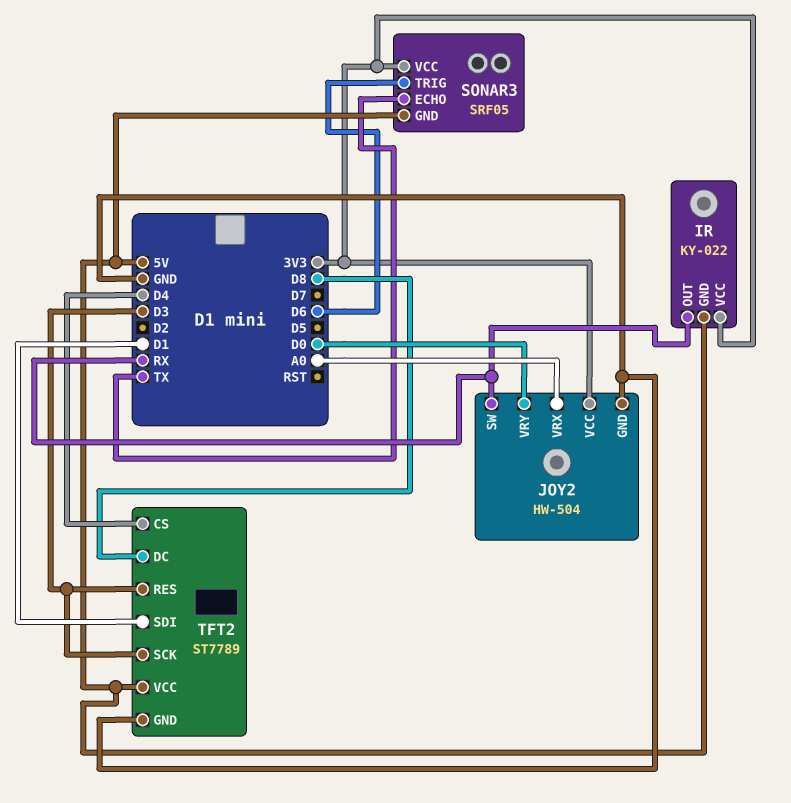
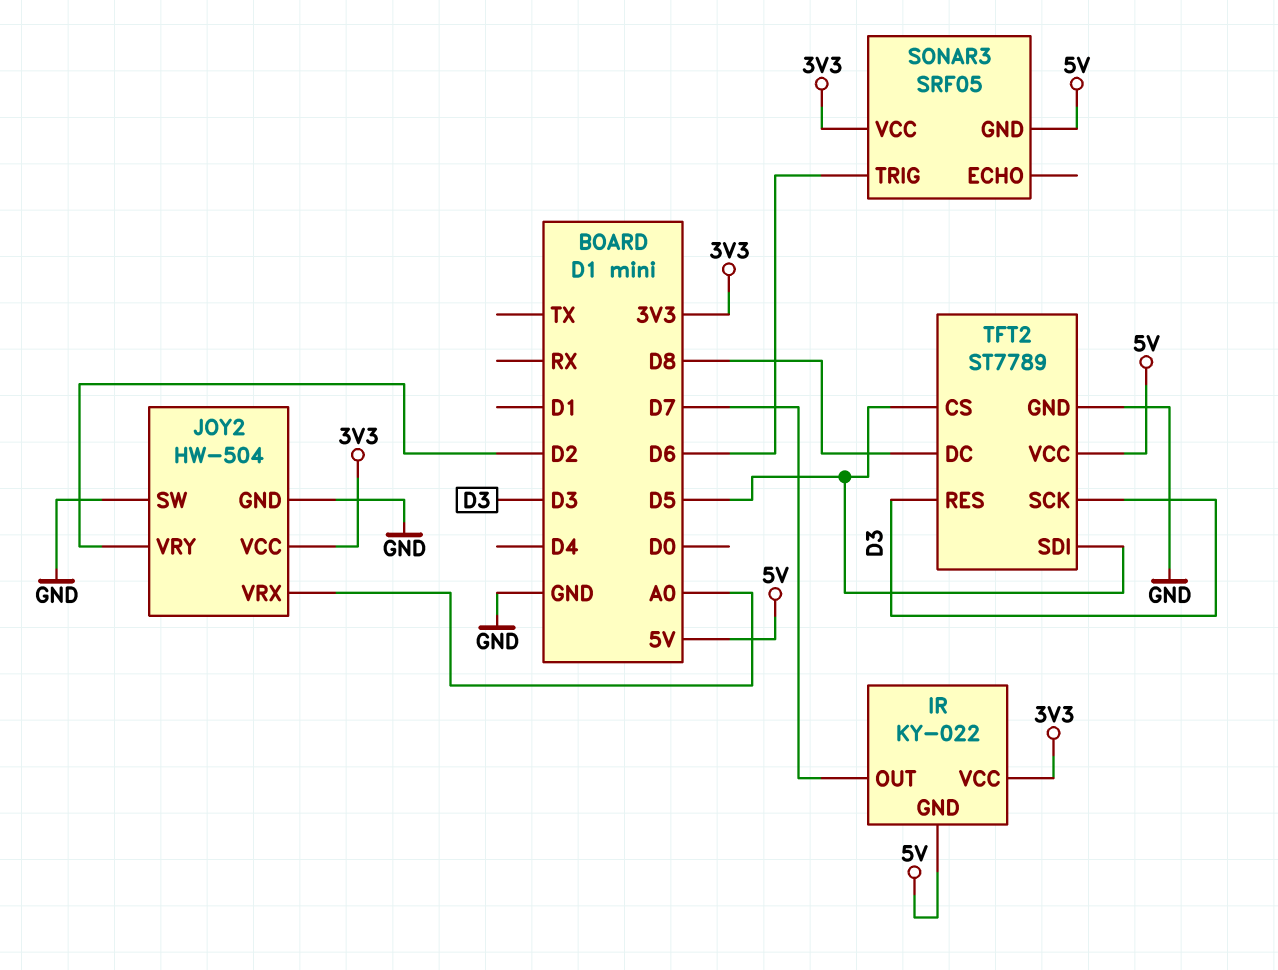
IR pin OUT: RX -> D7
JOY2 pin SW: RX -> GND
JOY2 pin VRY: D0 -> D2
SONAR3 pin ECHO: TX -> none
TFT2 pin CS: D4 -> D5
TFT2 pin SDI: D1 -> D5

